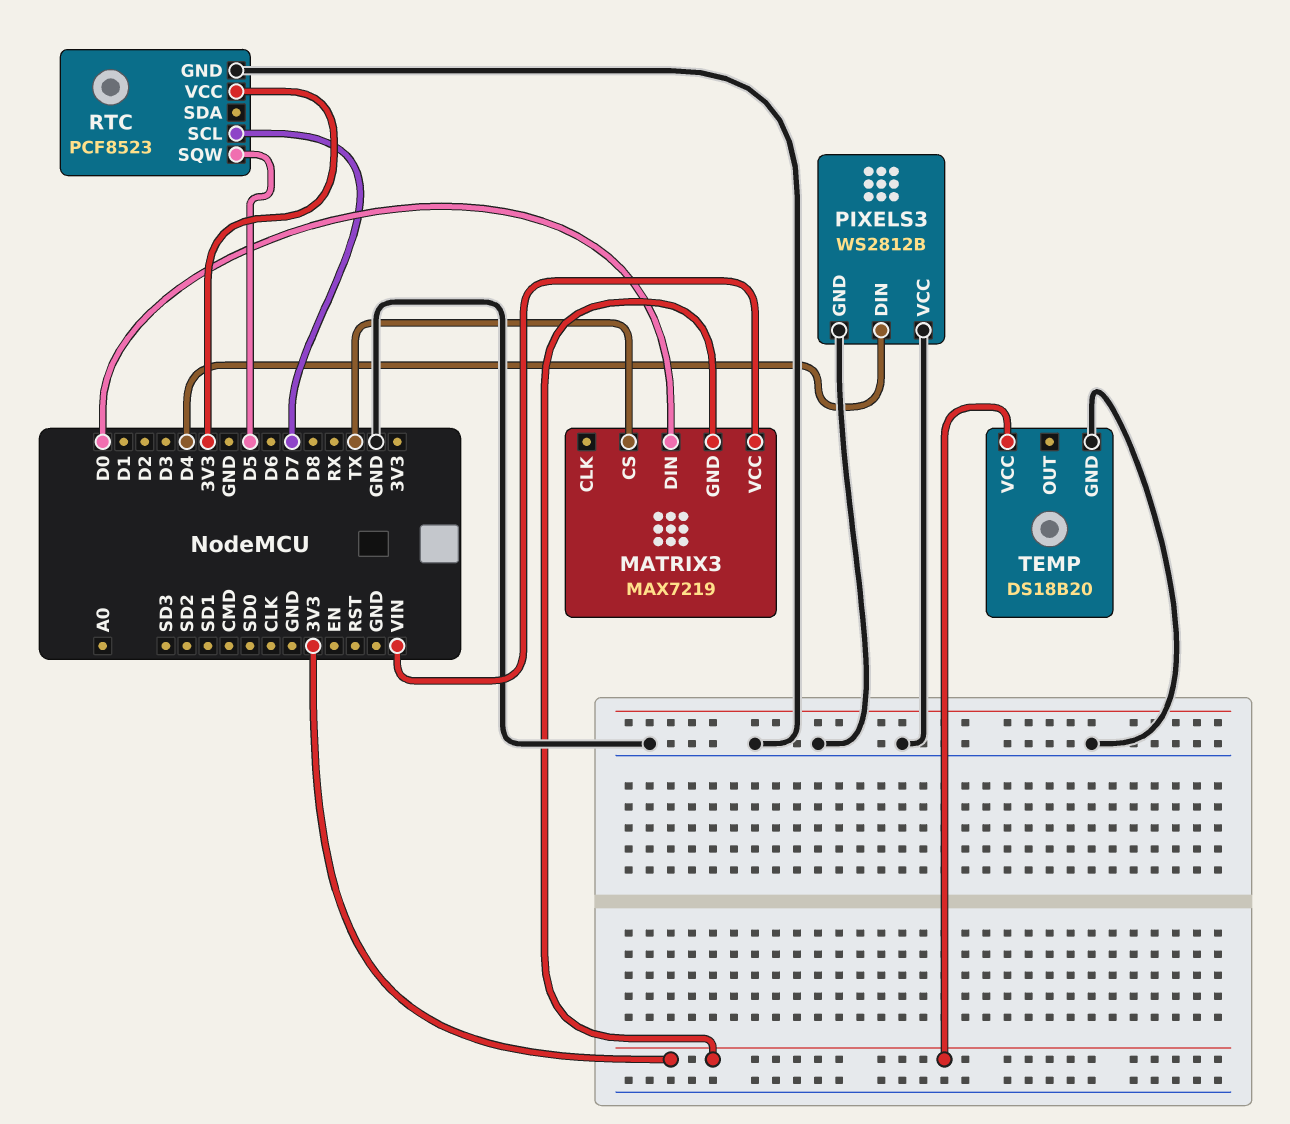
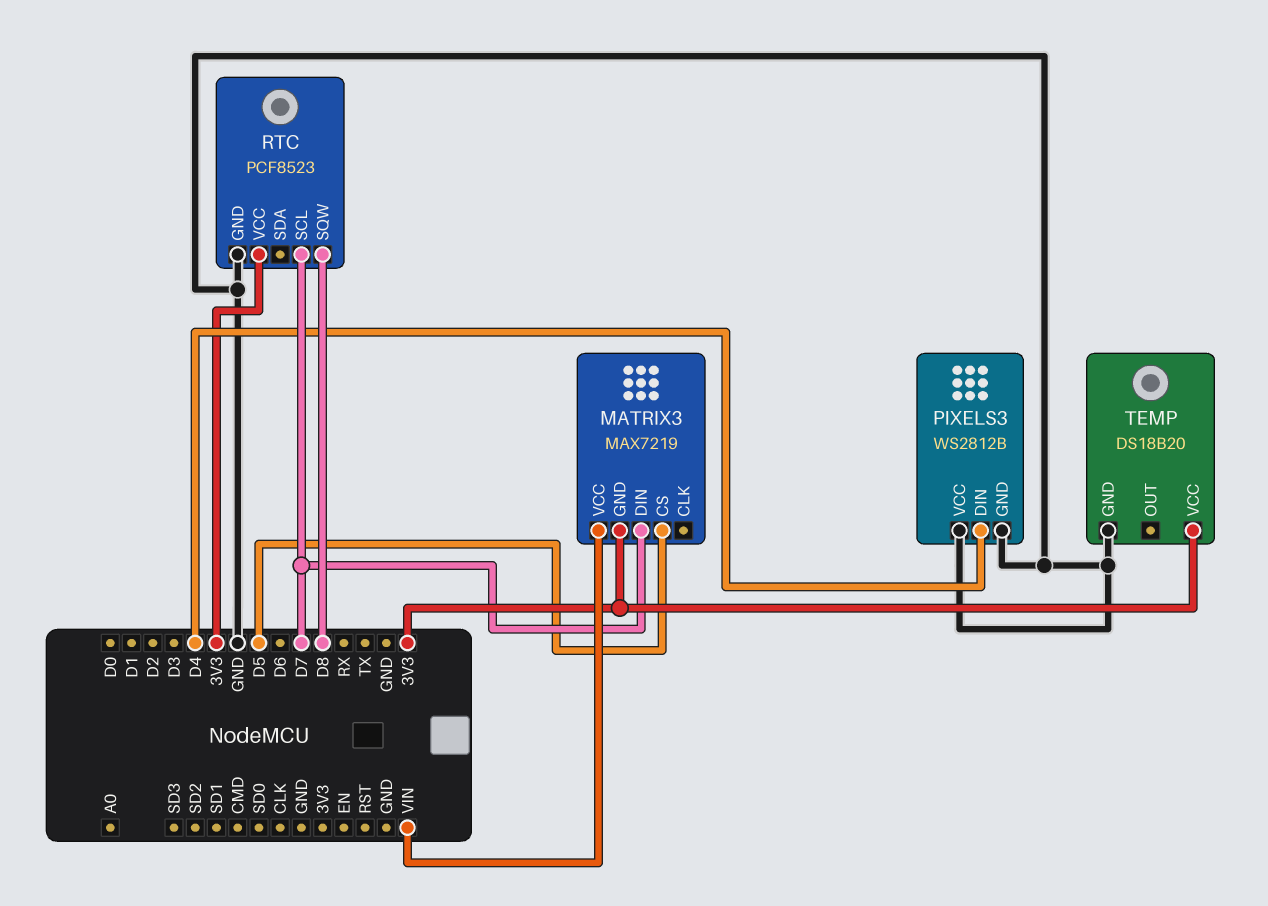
MATRIX3 pin CS: TX -> D5
MATRIX3 pin DIN: D0 -> D7
RTC pin SQW: D5 -> D8

